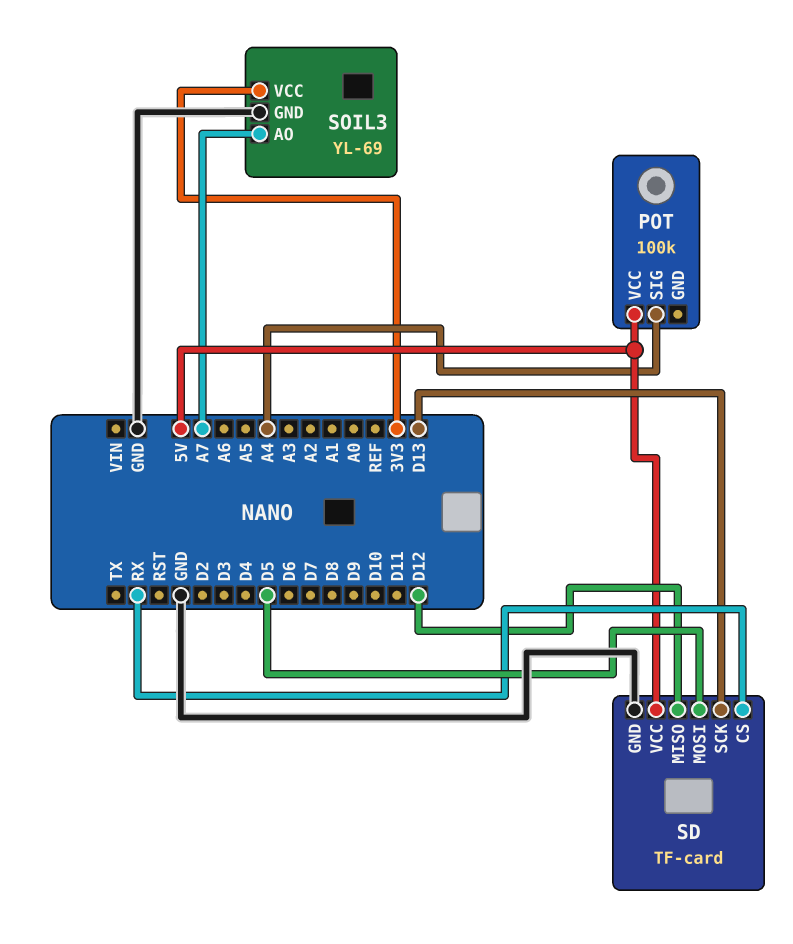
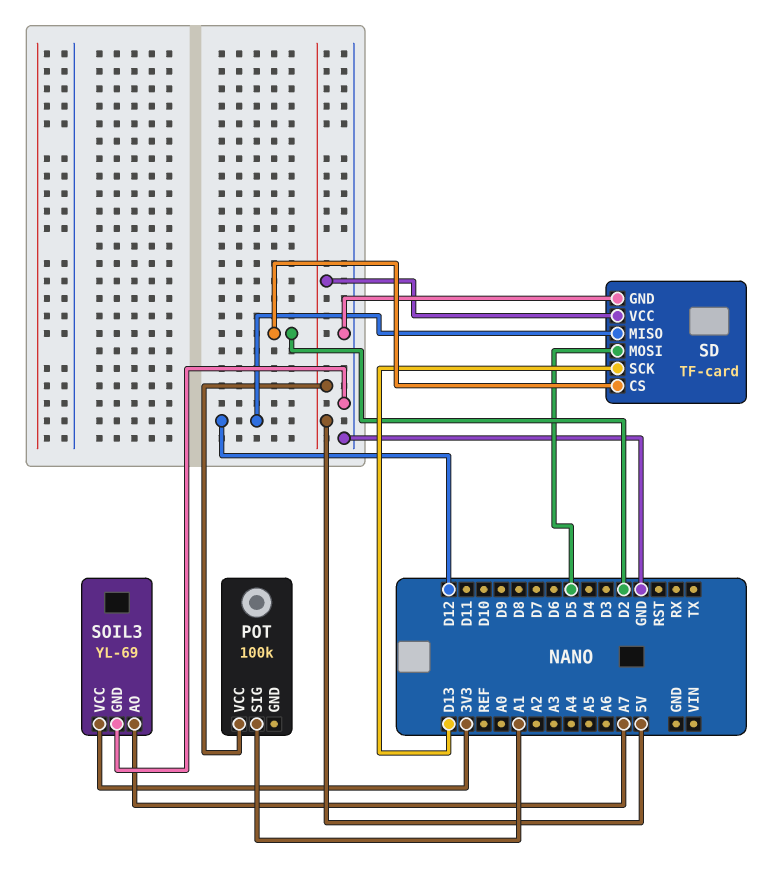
POT pin SIG: A4 -> A1
SD pin CS: RX -> D2

